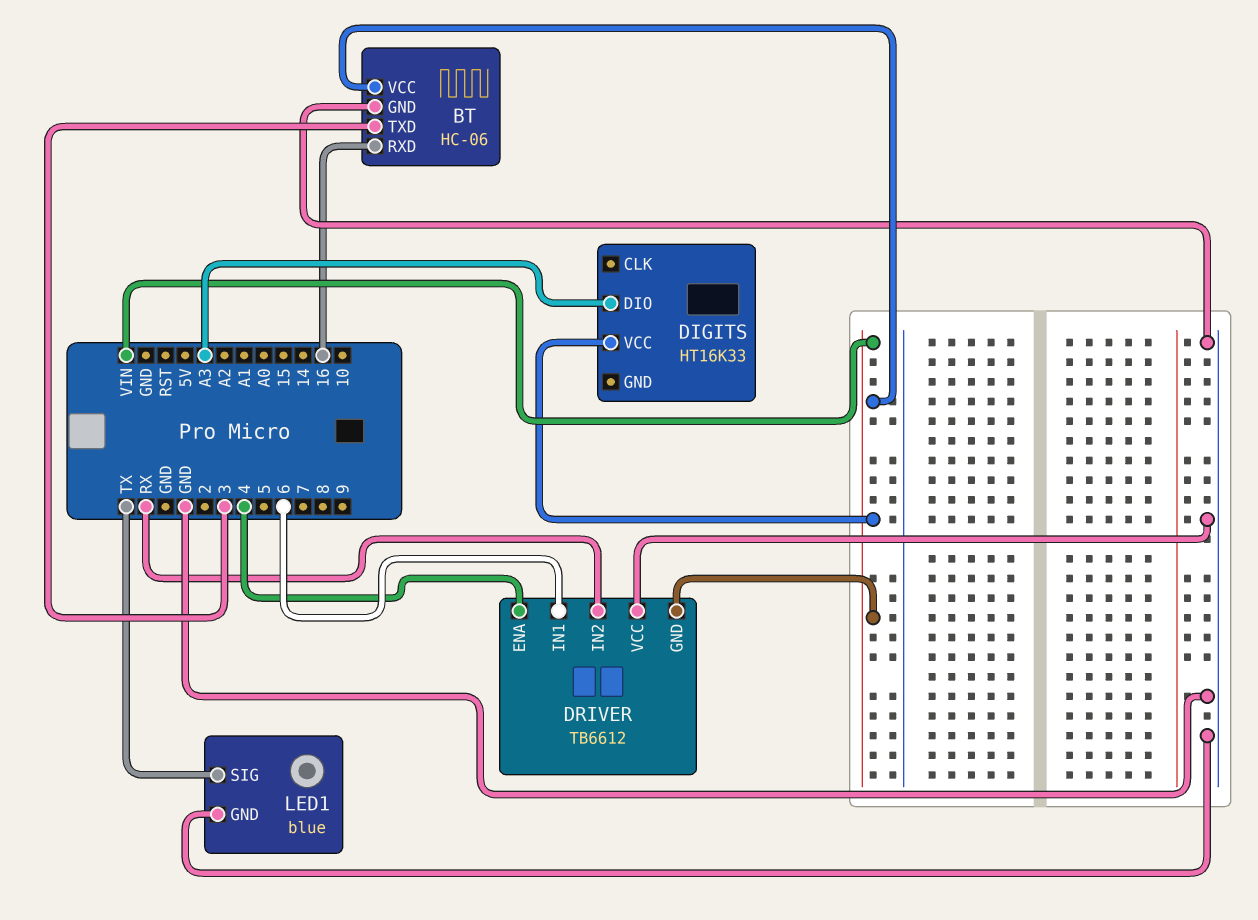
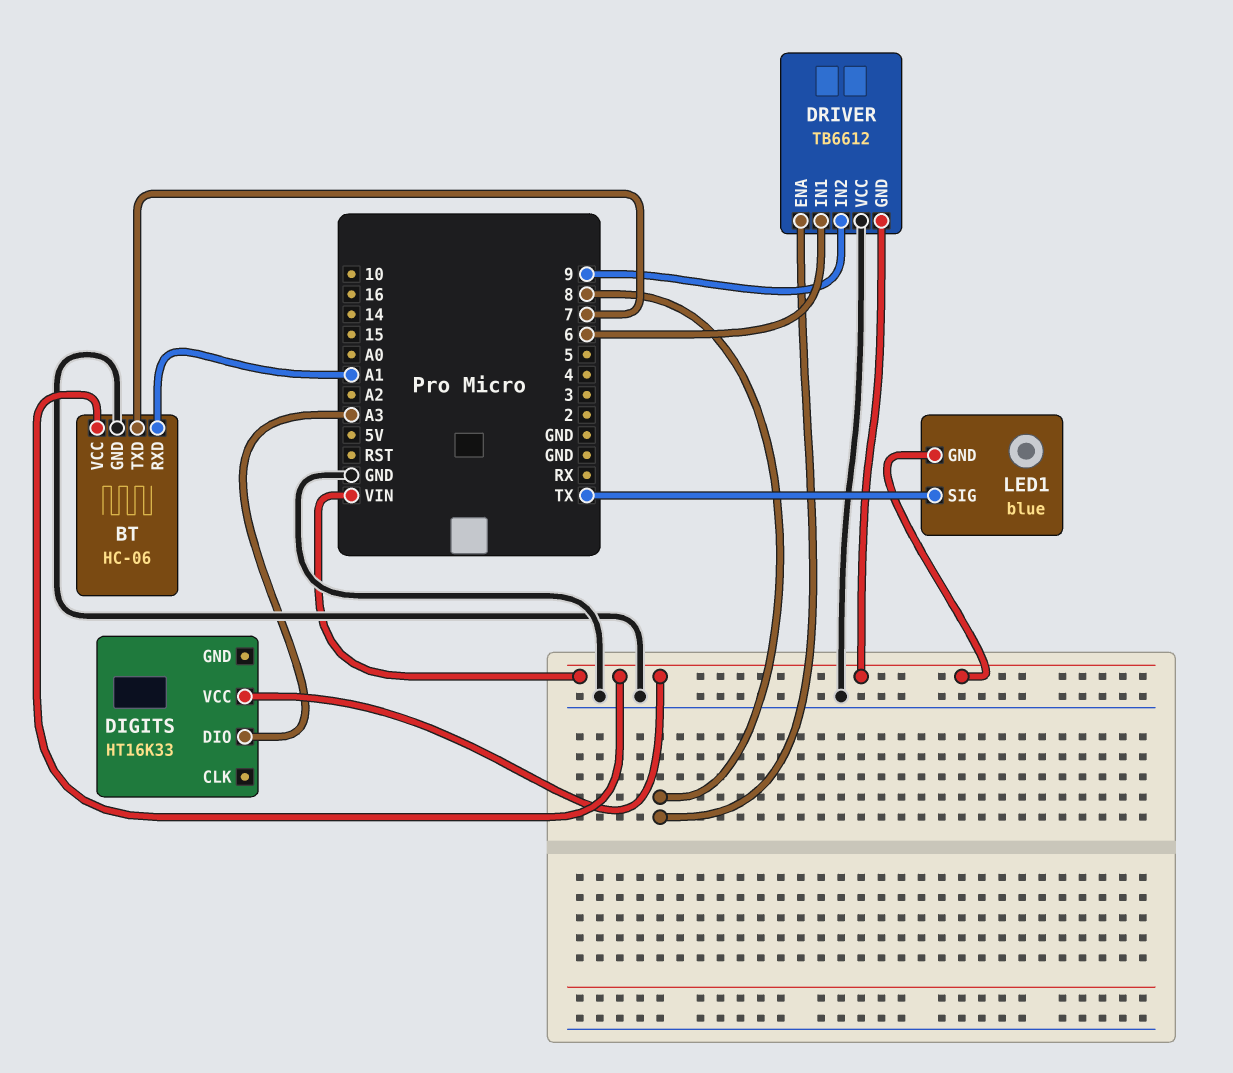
BT pin RXD: 16 -> A1
BT pin TXD: 3 -> 7
DRIVER pin ENA: 4 -> 8
DRIVER pin IN2: RX -> 9
LED1 pin GND: GND -> VIN

